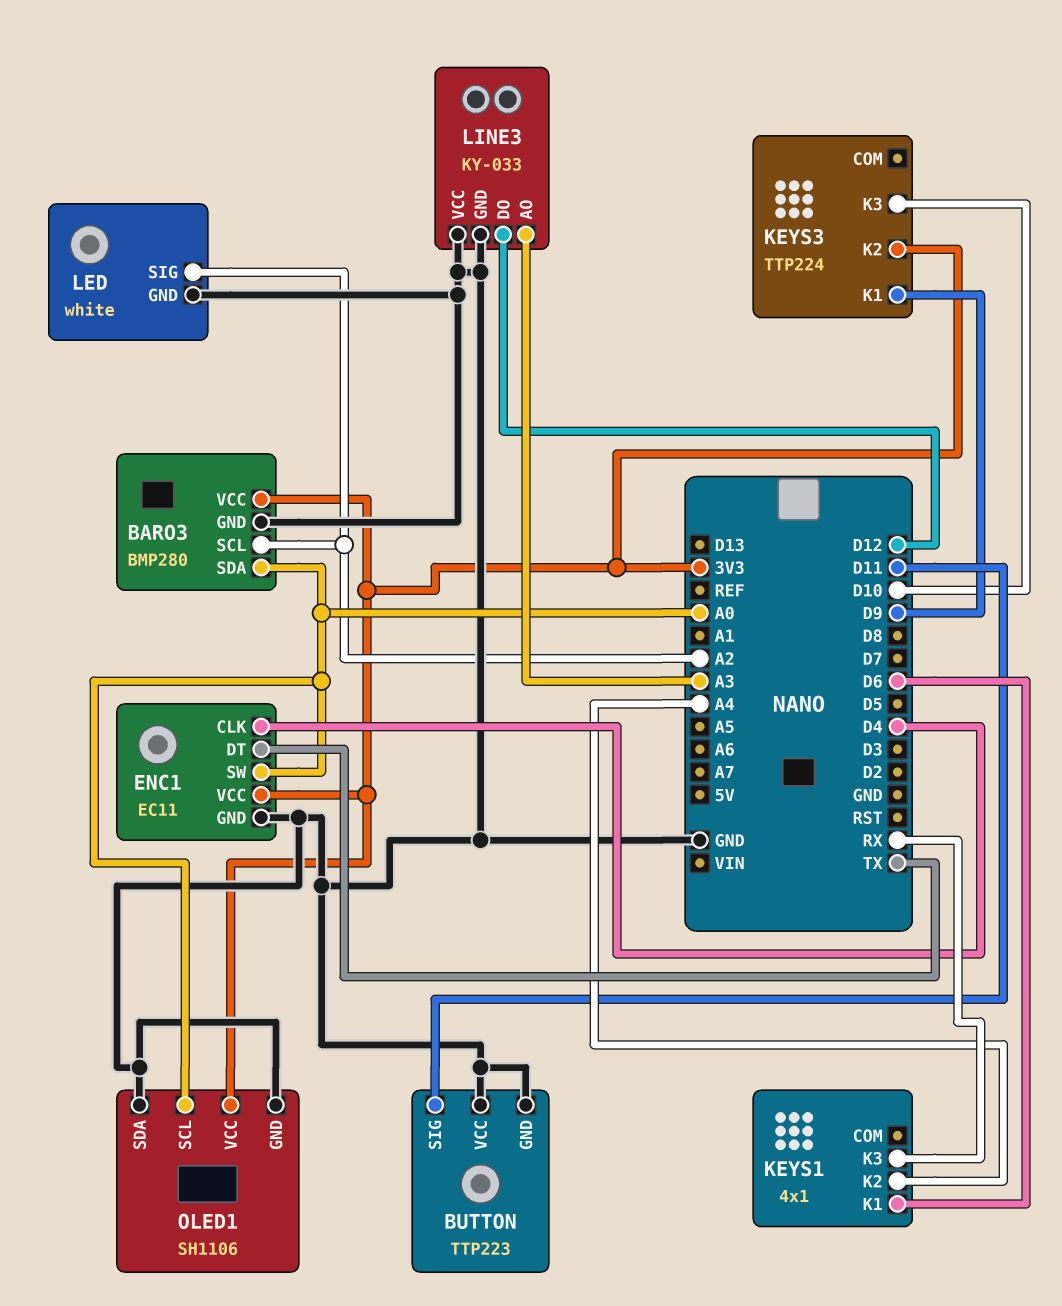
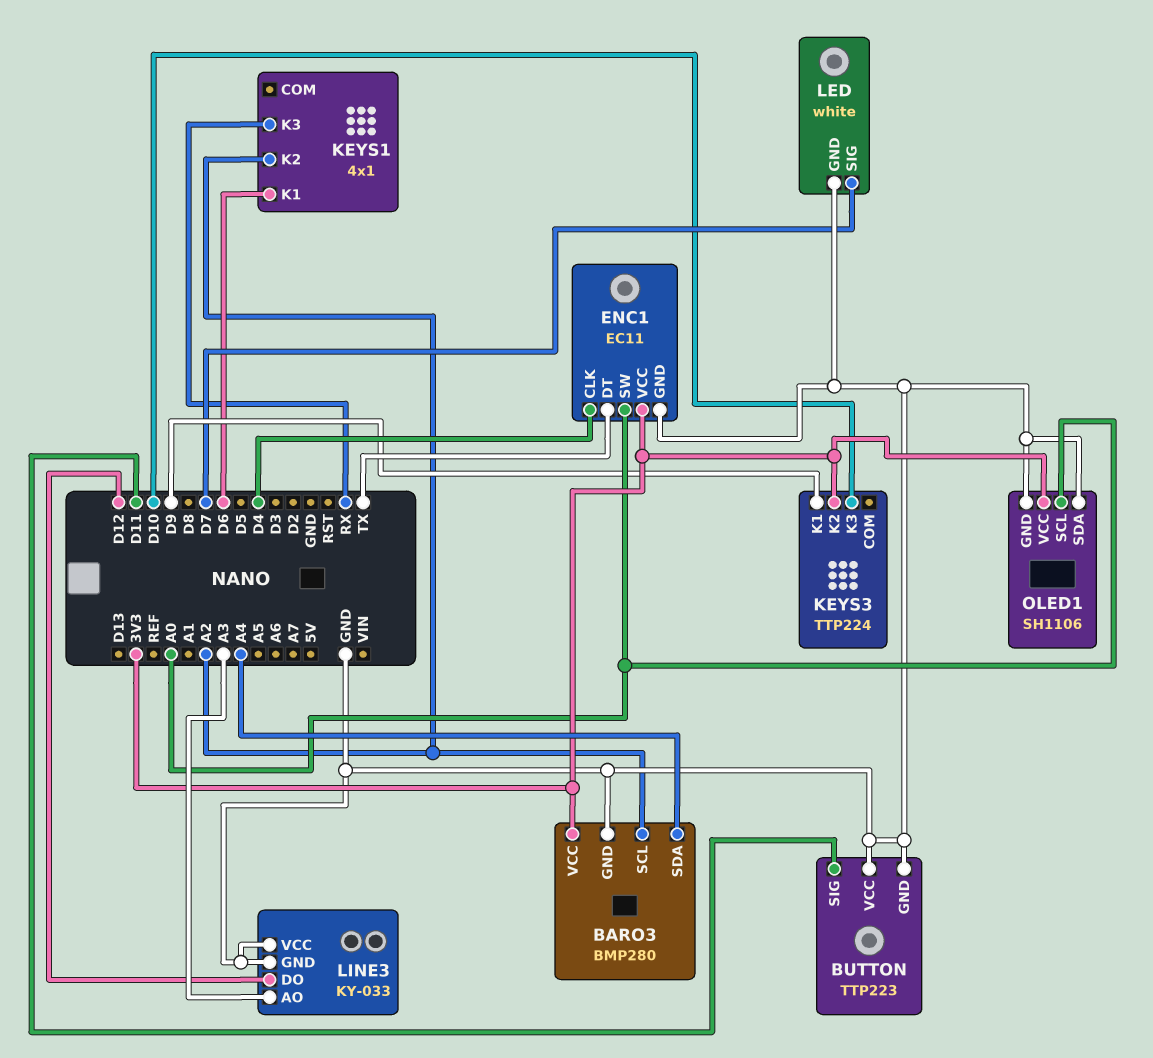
BARO3 pin SDA: A0 -> A4
KEYS1 pin K2: A4 -> A2
LED pin SIG: A2 -> D7

